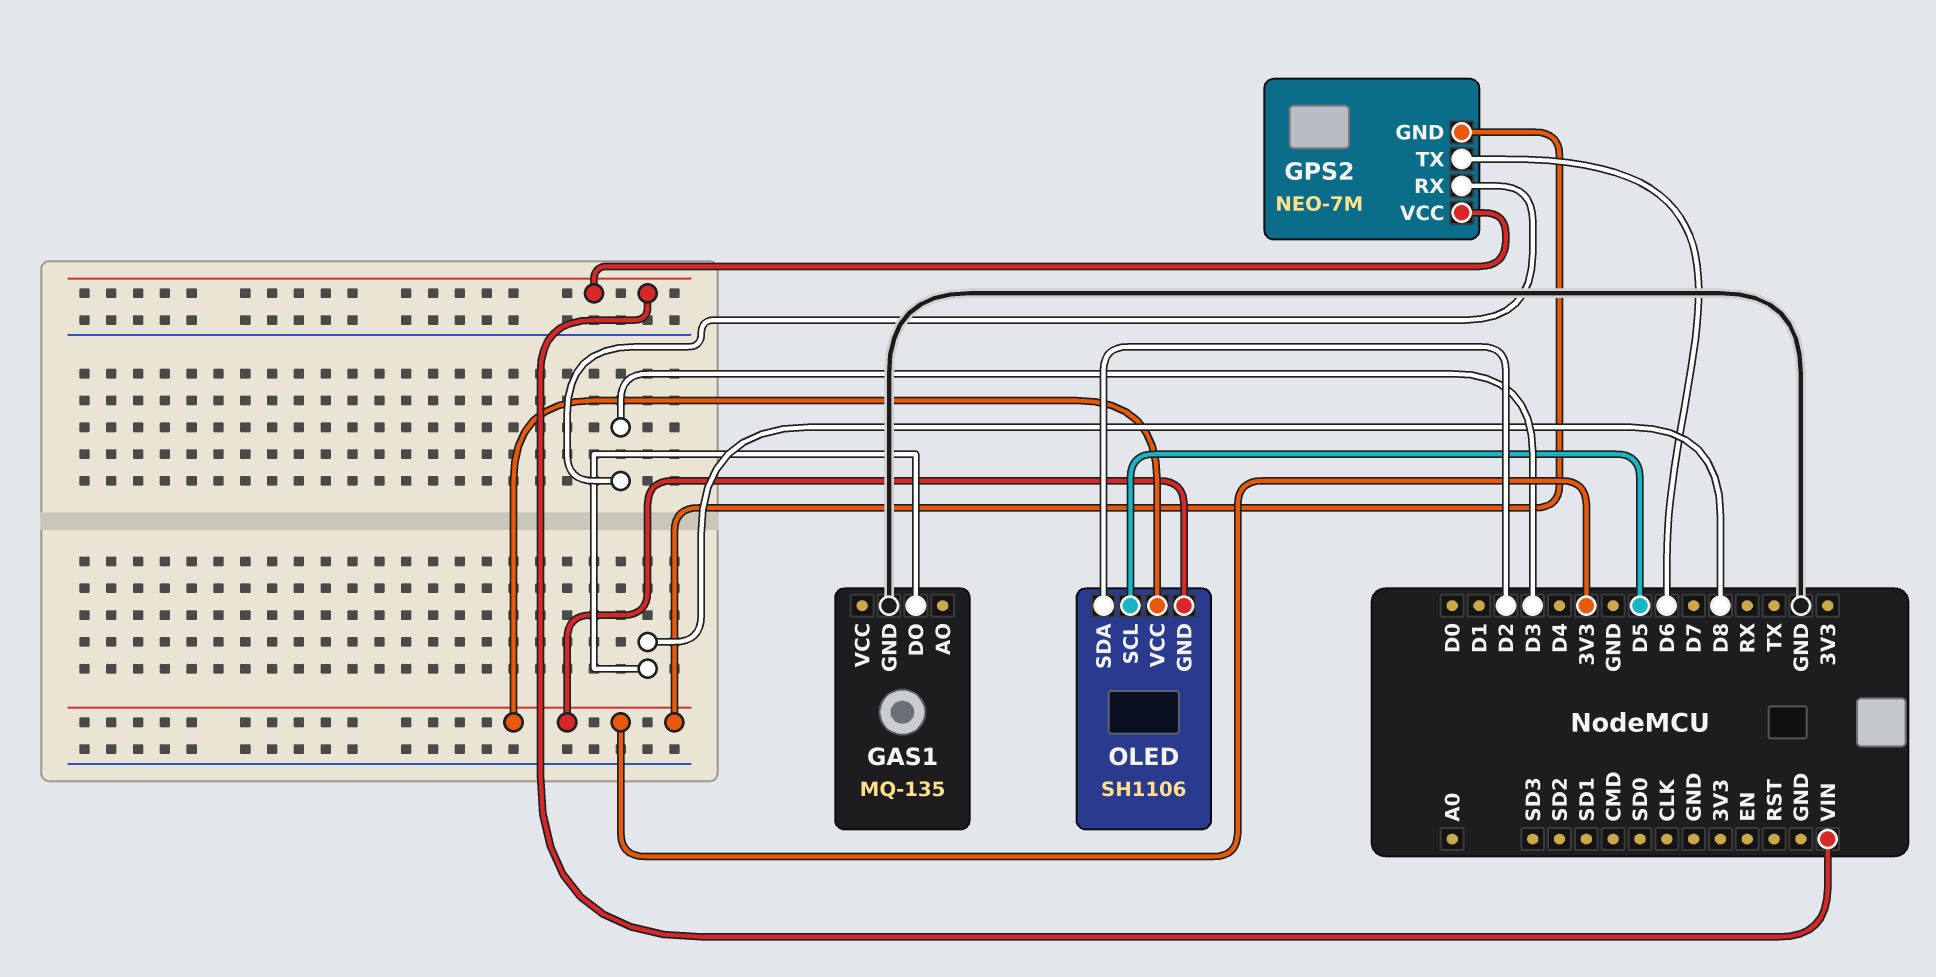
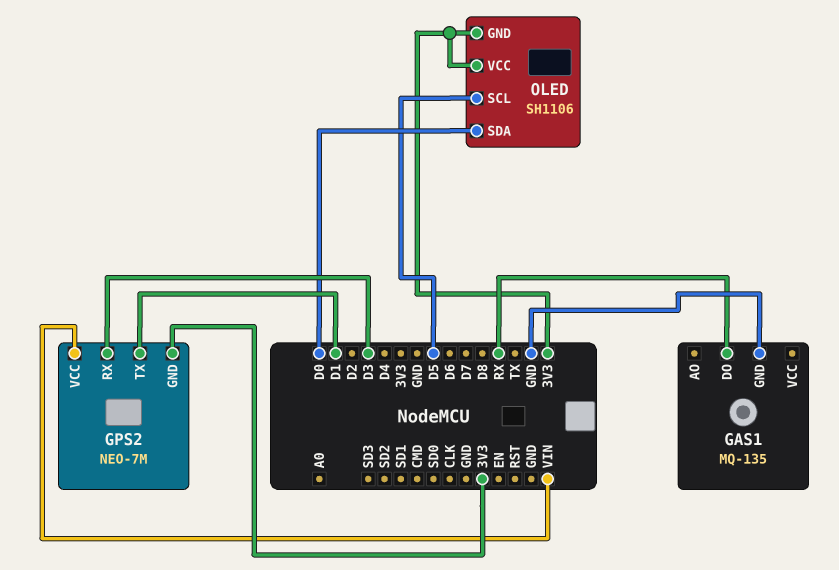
GAS1 pin DO: D8 -> RX
GPS2 pin TX: D6 -> D1
OLED pin SDA: D2 -> D0

